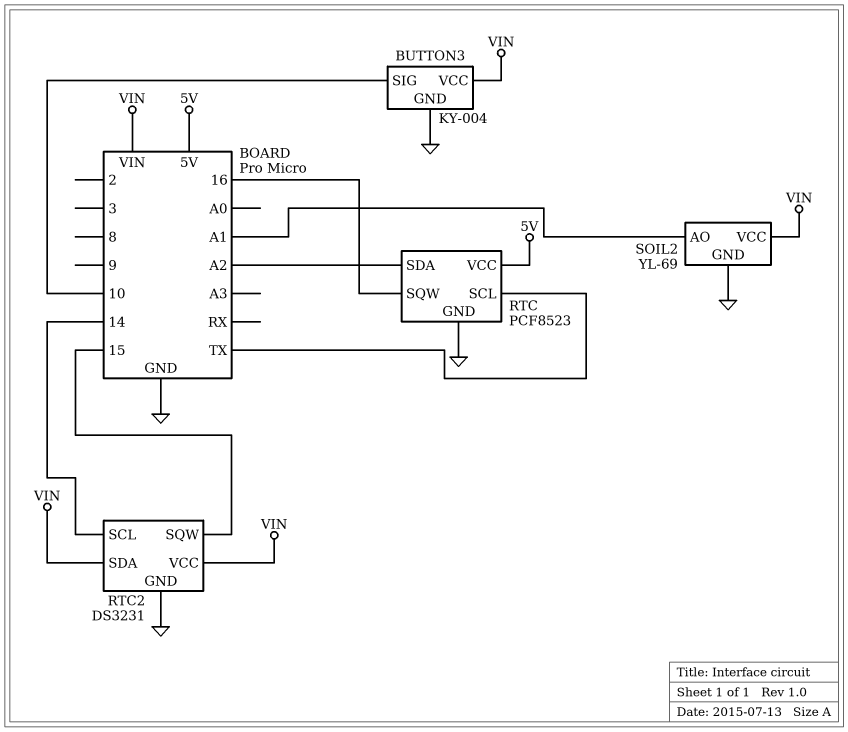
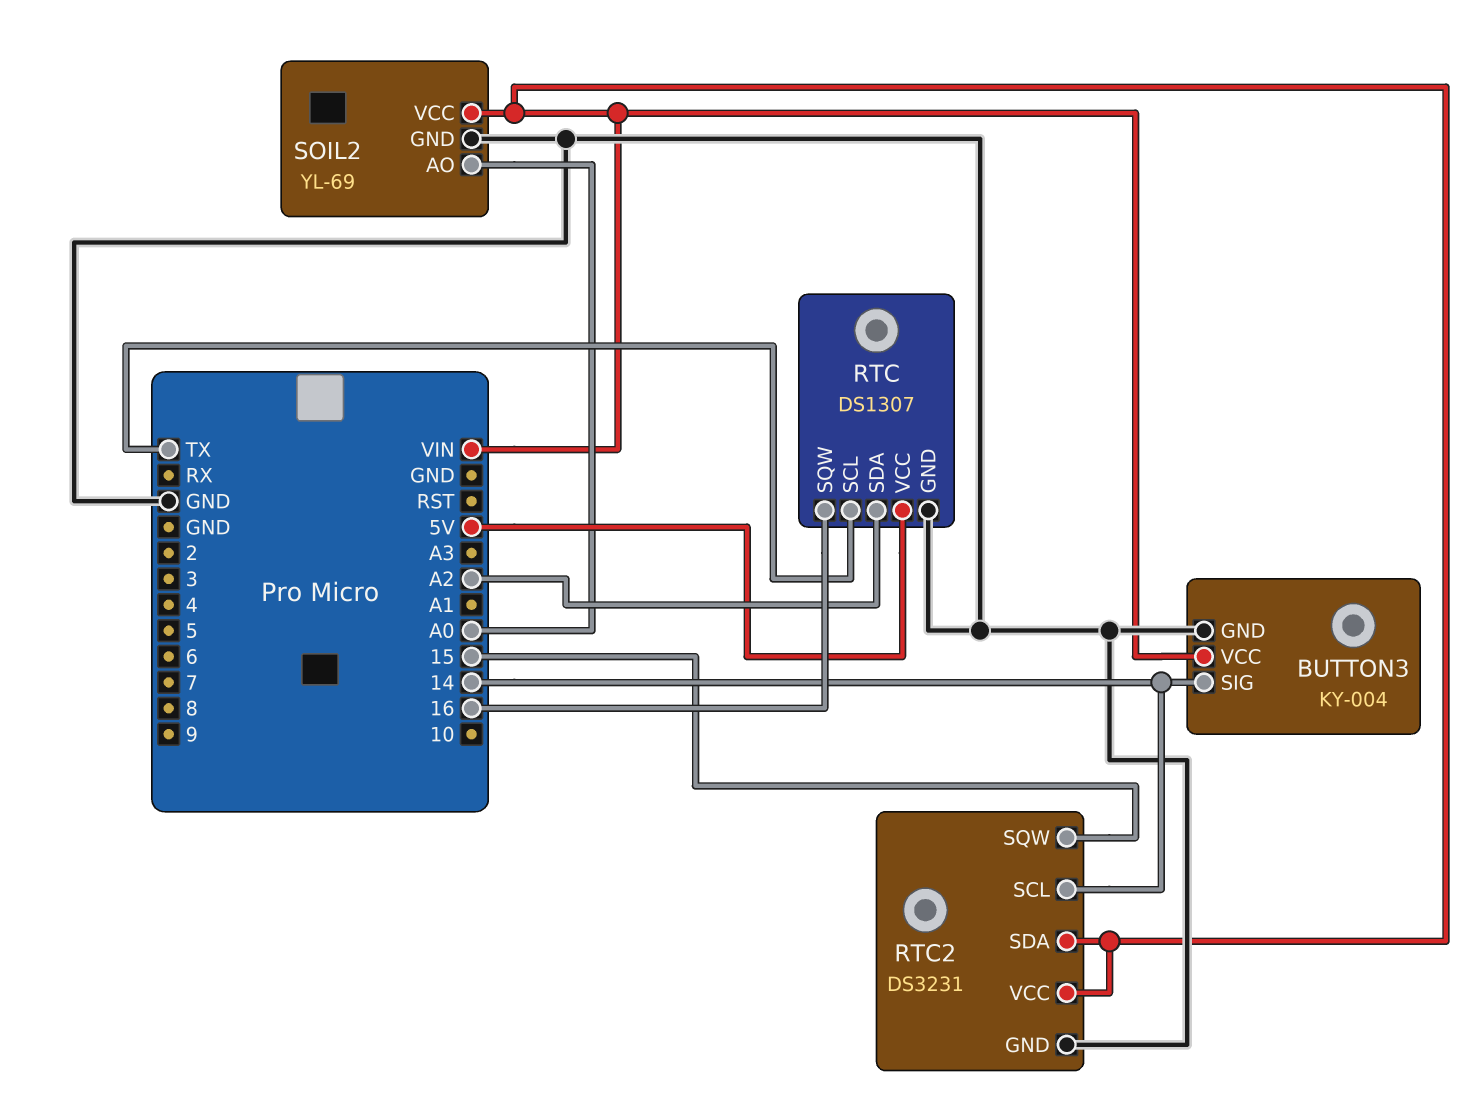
BUTTON3 pin SIG: 10 -> 14
RTC: PCF8523 -> DS1307
SOIL2 pin AO: A1 -> A0

